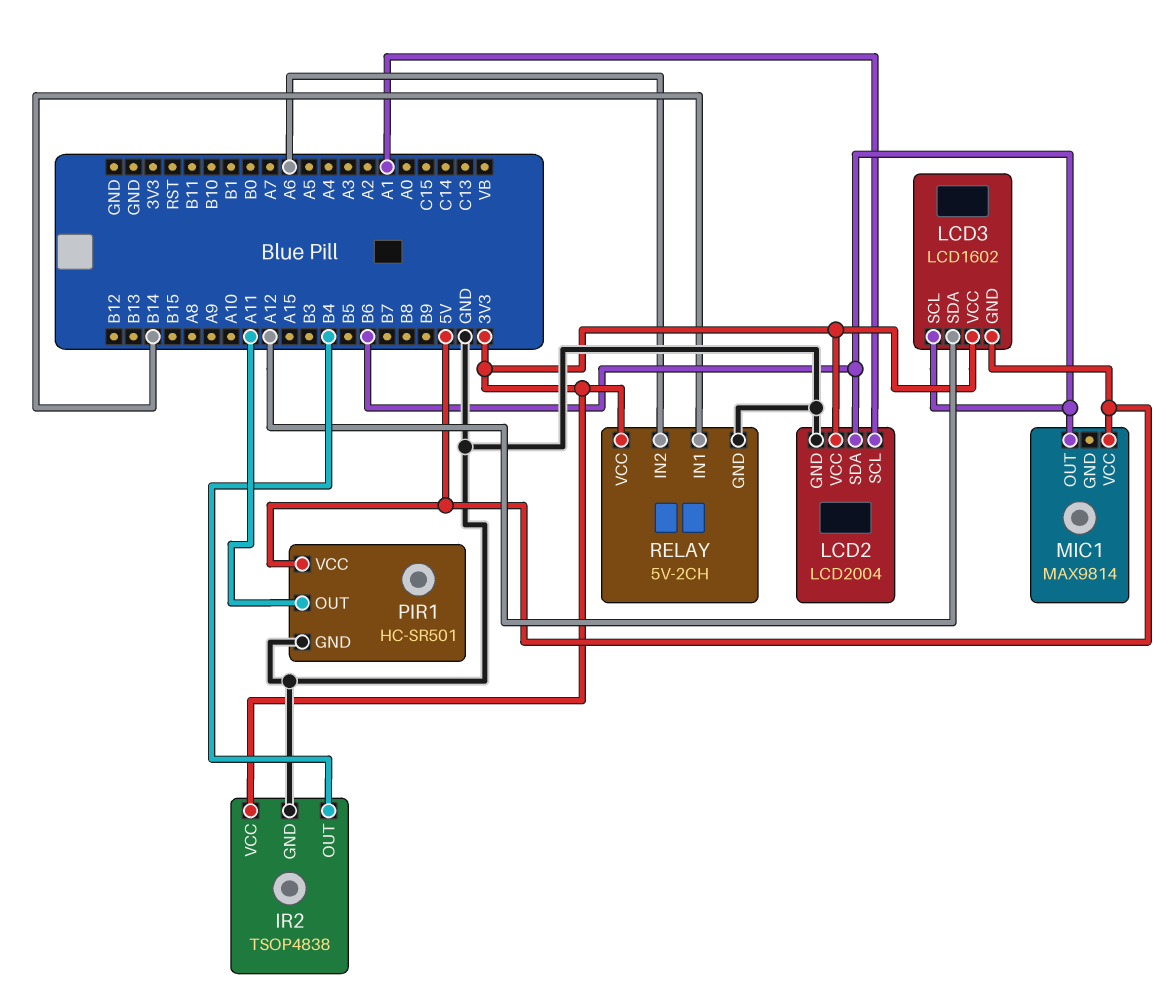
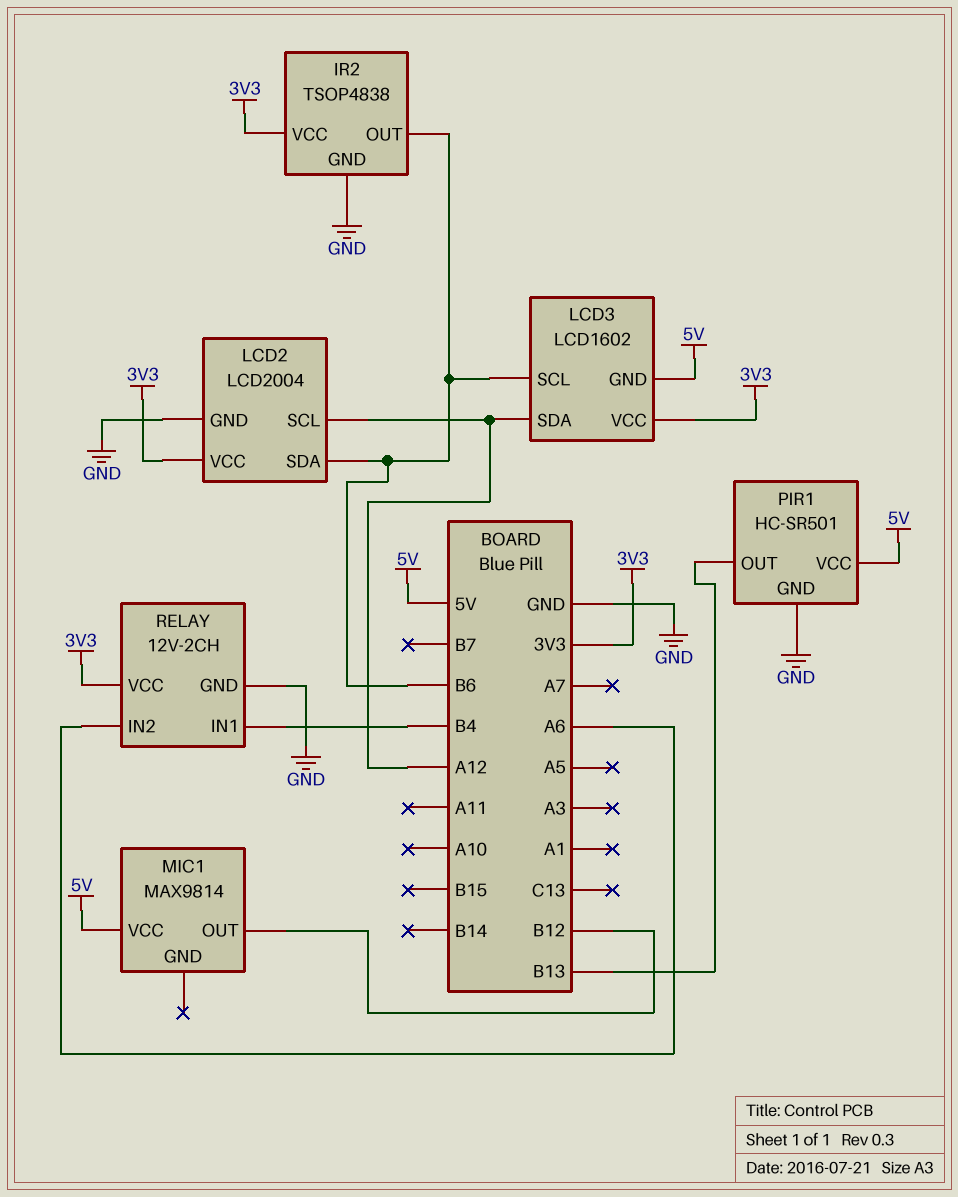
IR2 pin OUT: B4 -> B6
LCD2 pin SCL: A1 -> A12
MIC1 pin OUT: B6 -> B12
PIR1 pin OUT: A11 -> B13
RELAY: 5V-2CH -> 12V-2CH
RELAY pin IN1: B14 -> B4

